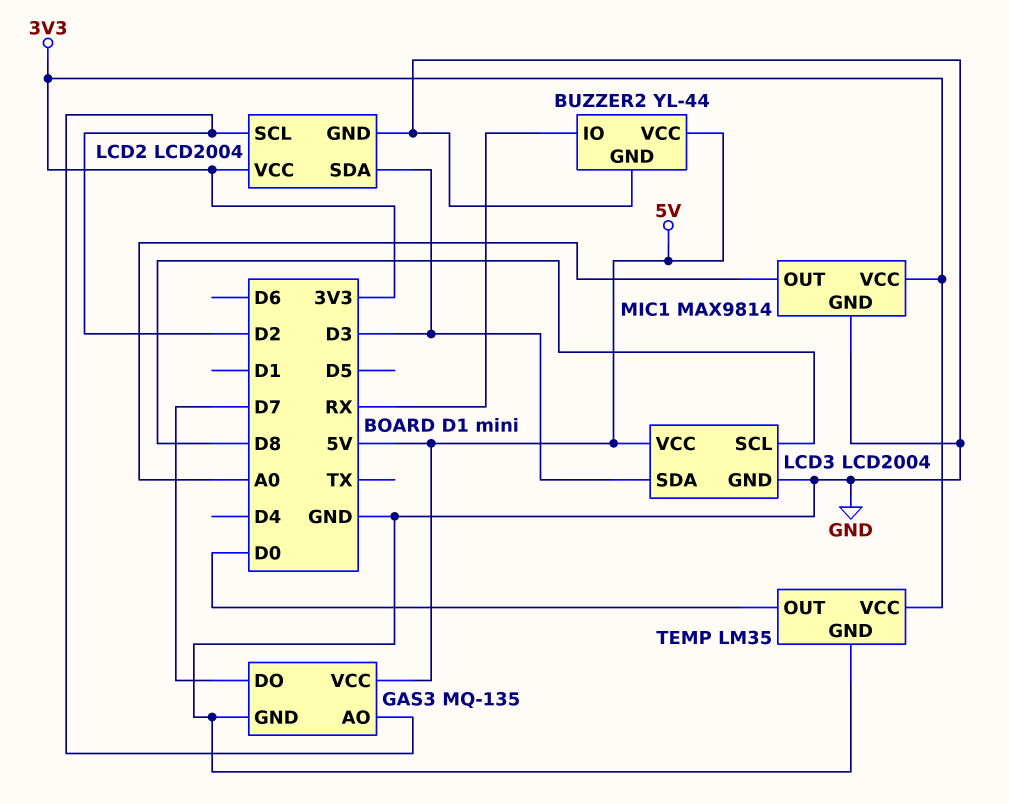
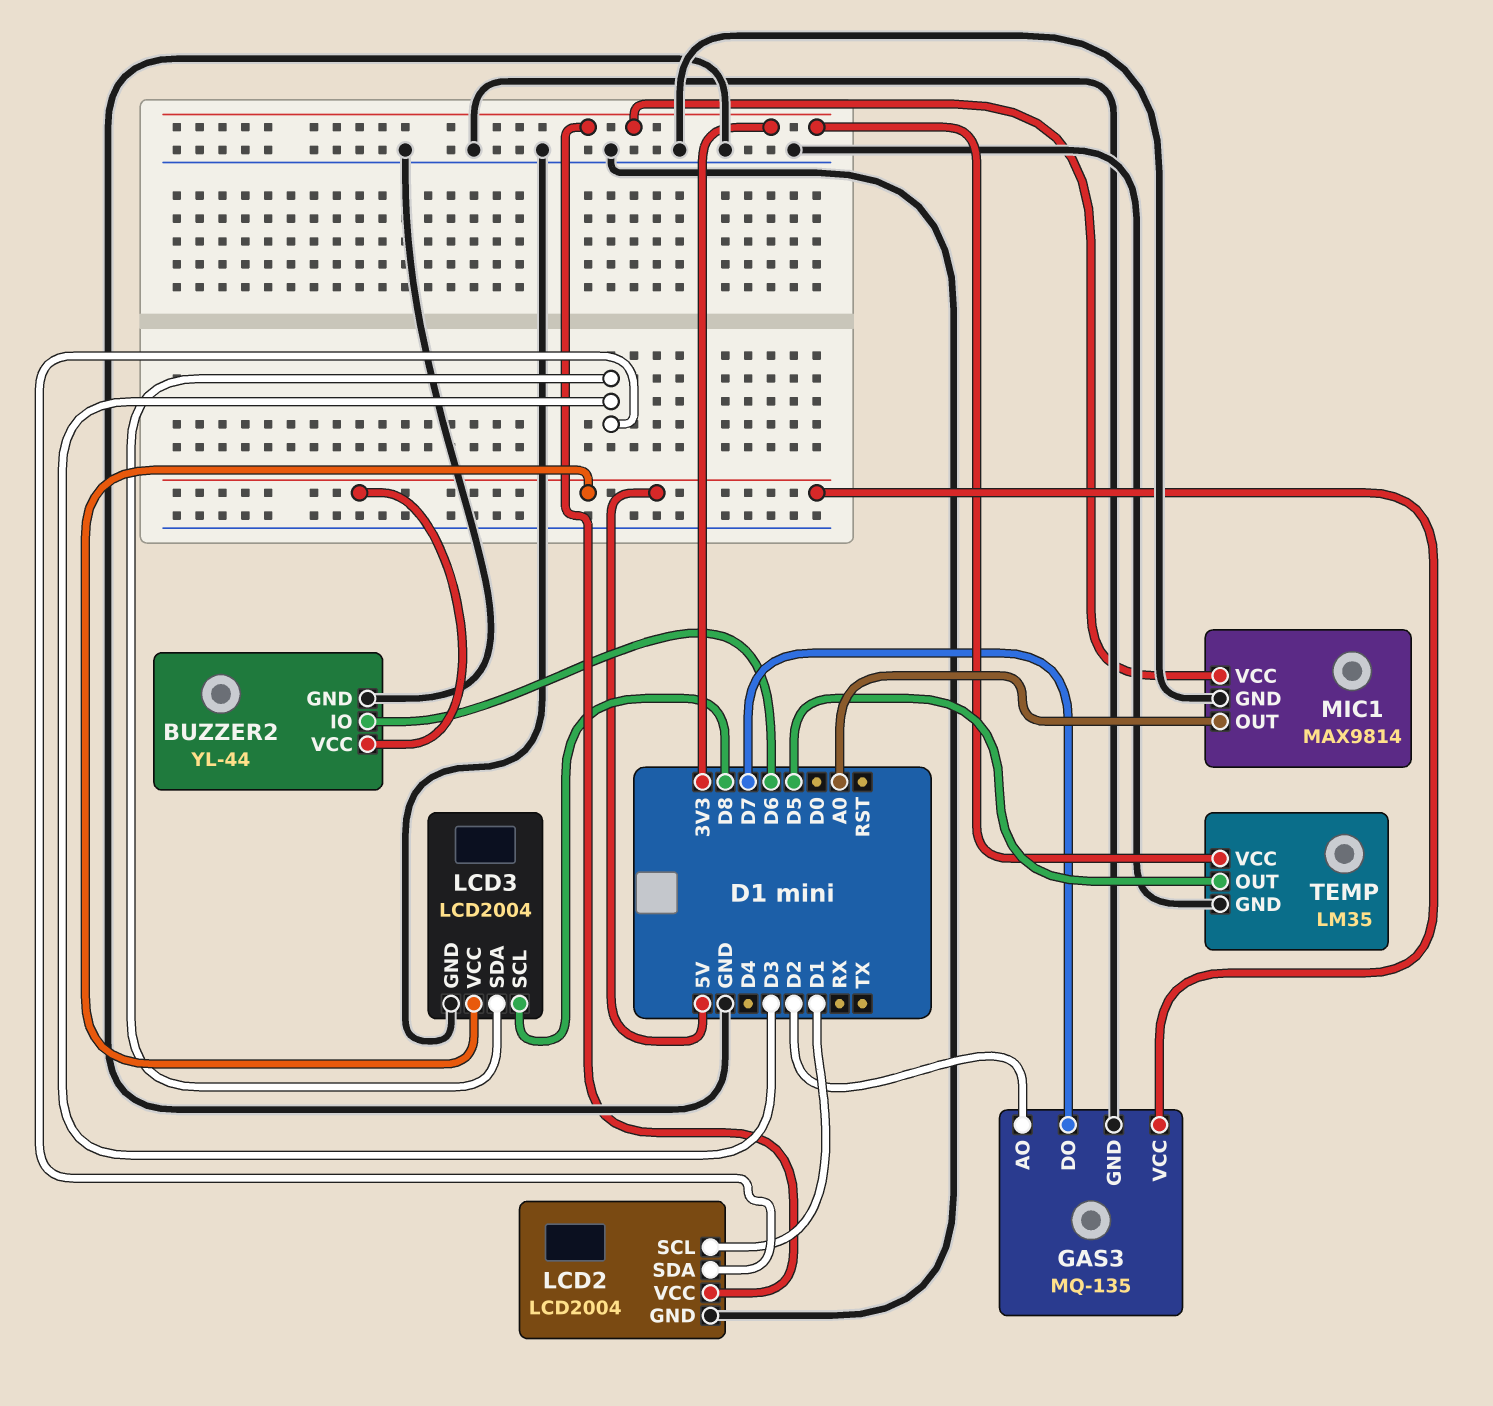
BUZZER2 pin IO: RX -> D6
LCD2 pin SCL: D2 -> D1
TEMP pin OUT: D0 -> D5

